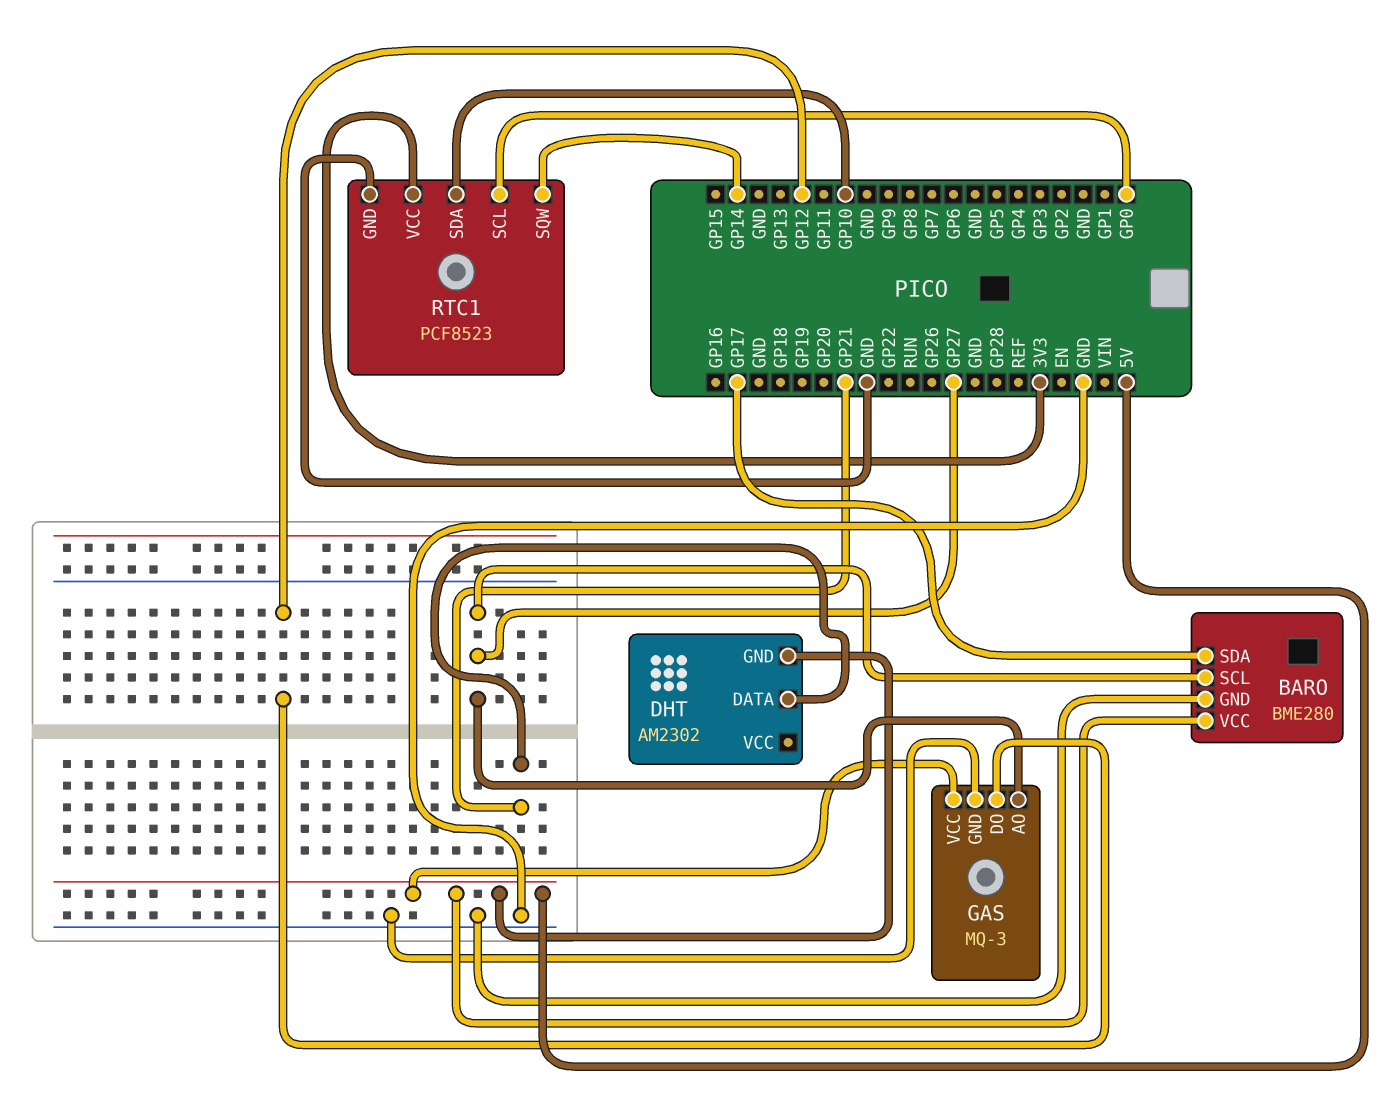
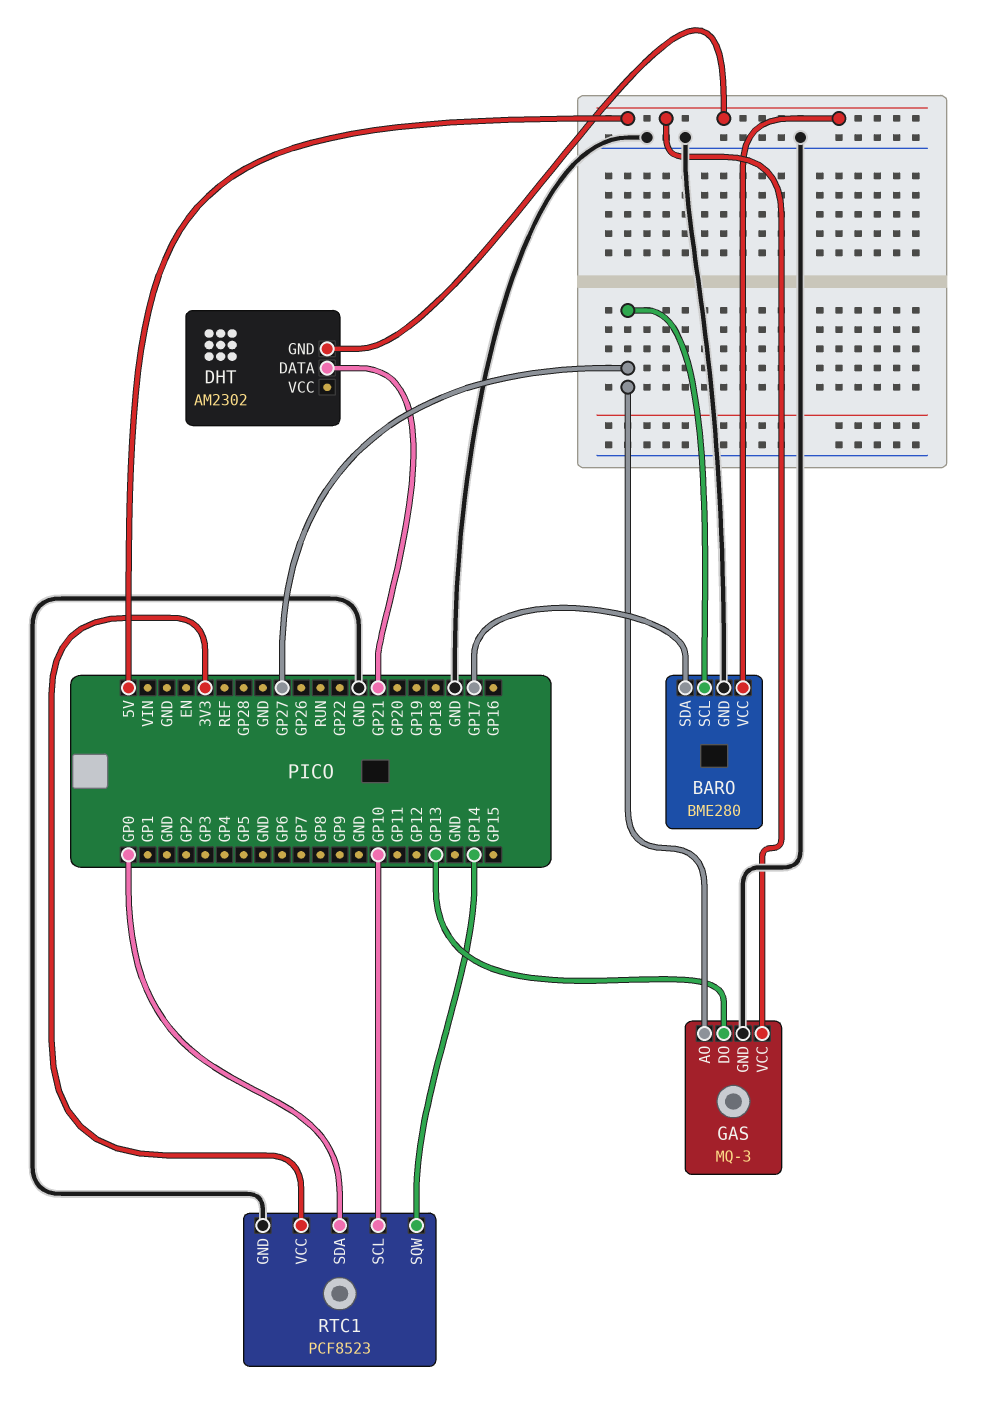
GAS pin DO: GP12 -> GP13
RTC1 pin SCL: GP0 -> GP10
RTC1 pin SDA: GP10 -> GP0

